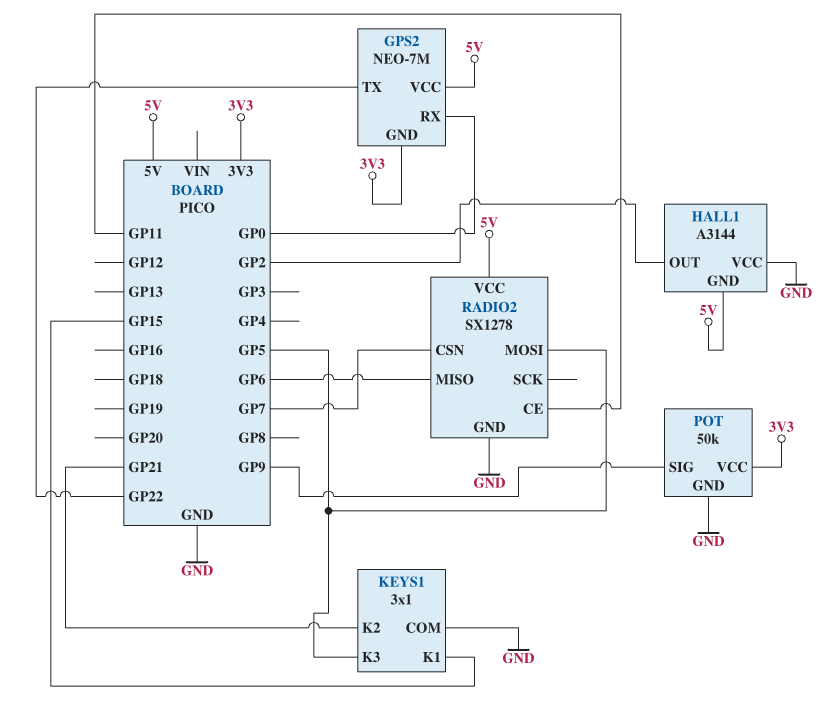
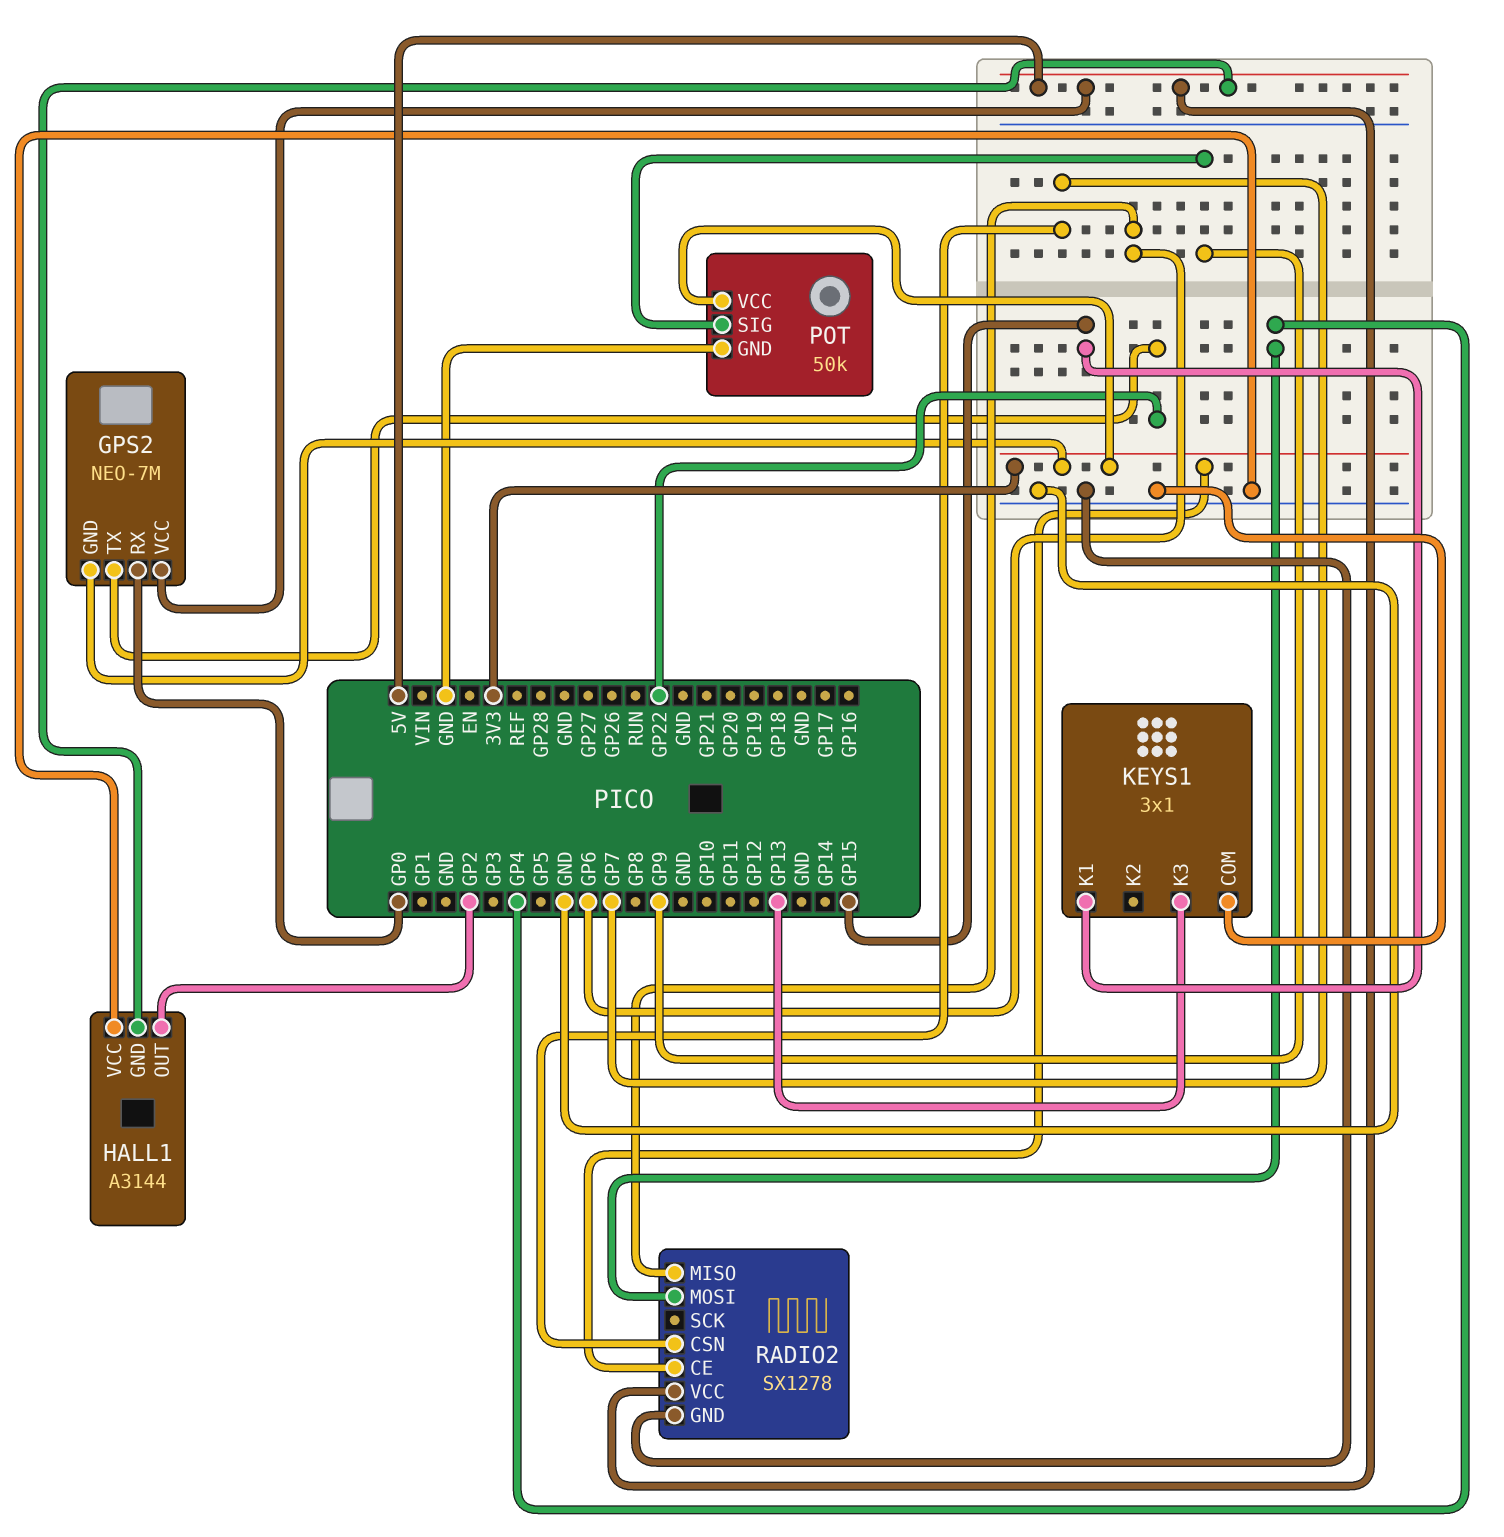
KEYS1 pin K2: GP21 -> none
KEYS1 pin K3: GP5 -> GP13
RADIO2 pin CE: GP11 -> 3V3
RADIO2 pin MOSI: GP5 -> GP4

